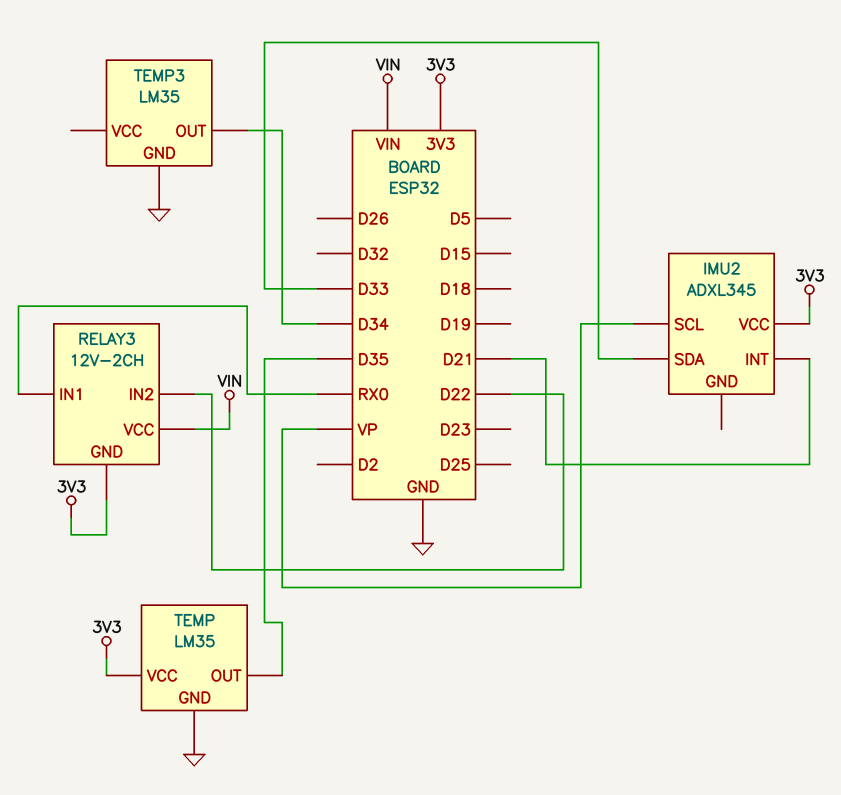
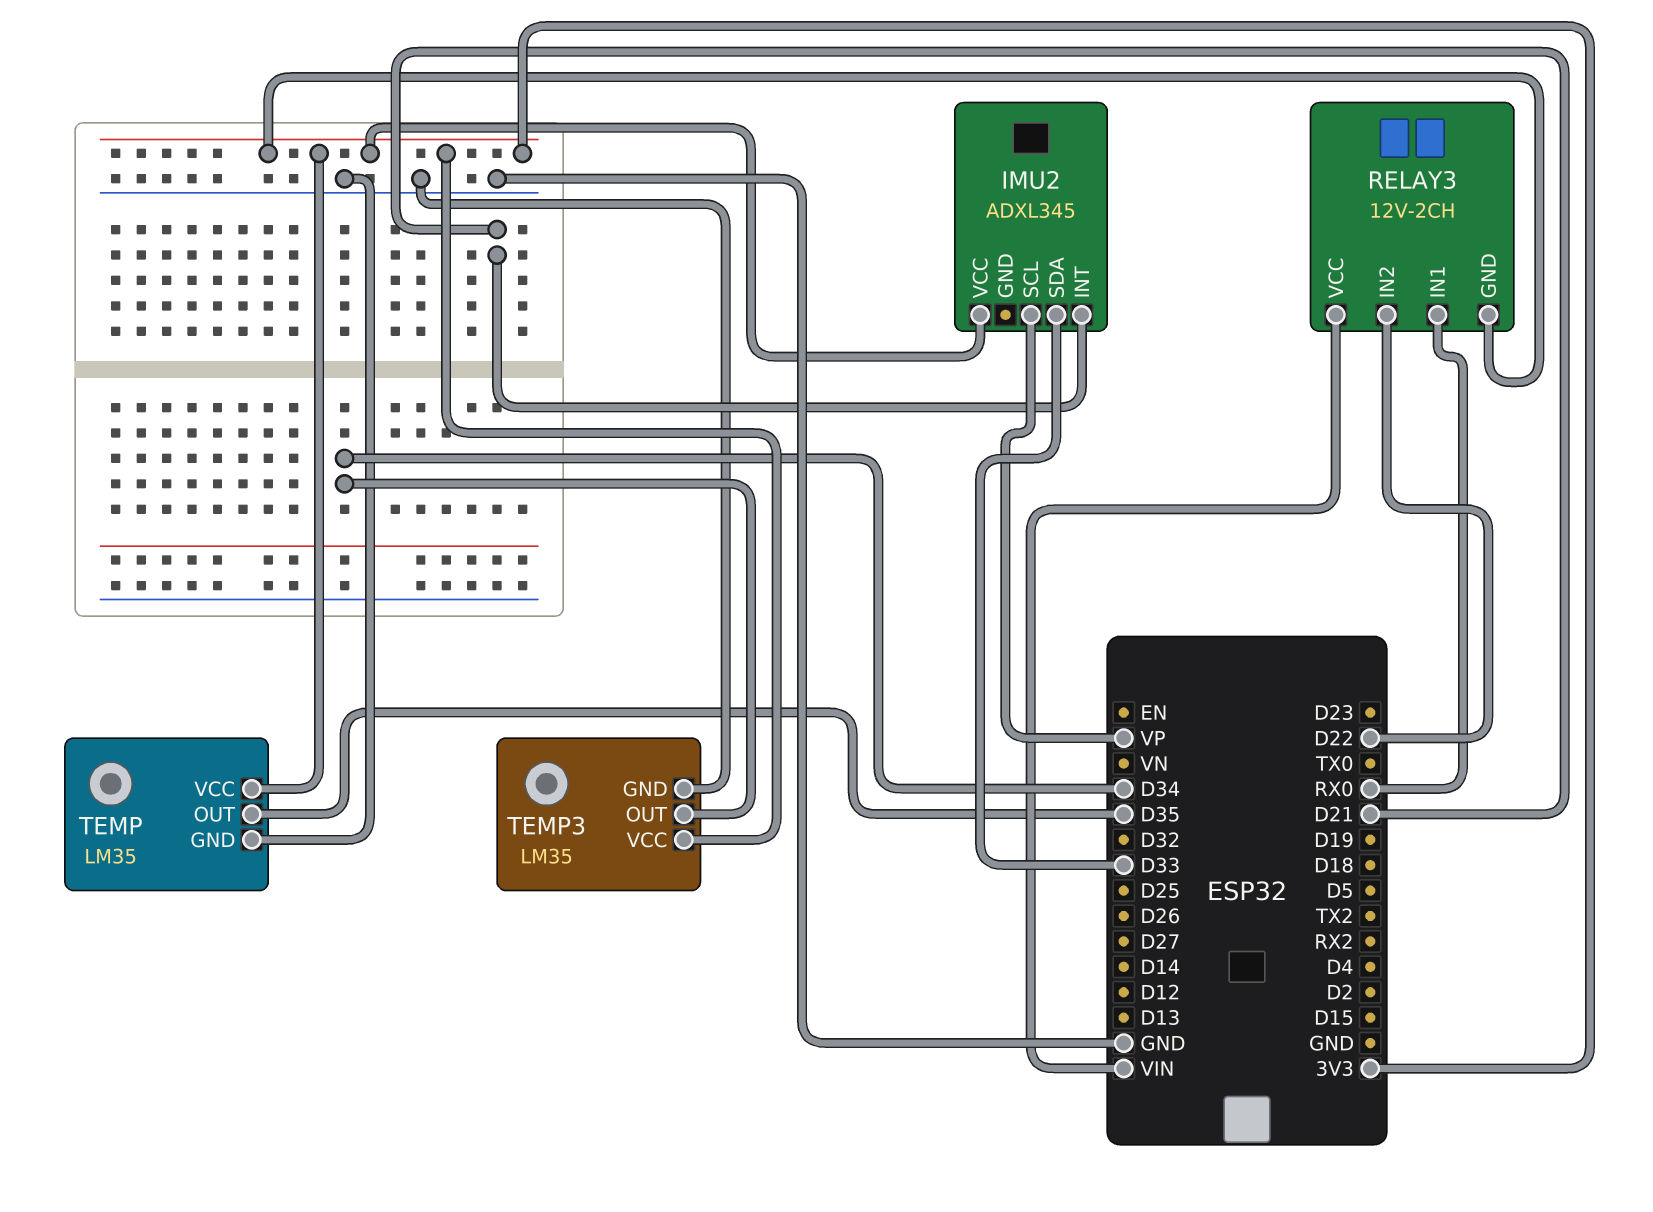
TEMP3 pin VCC: none -> 3V3

